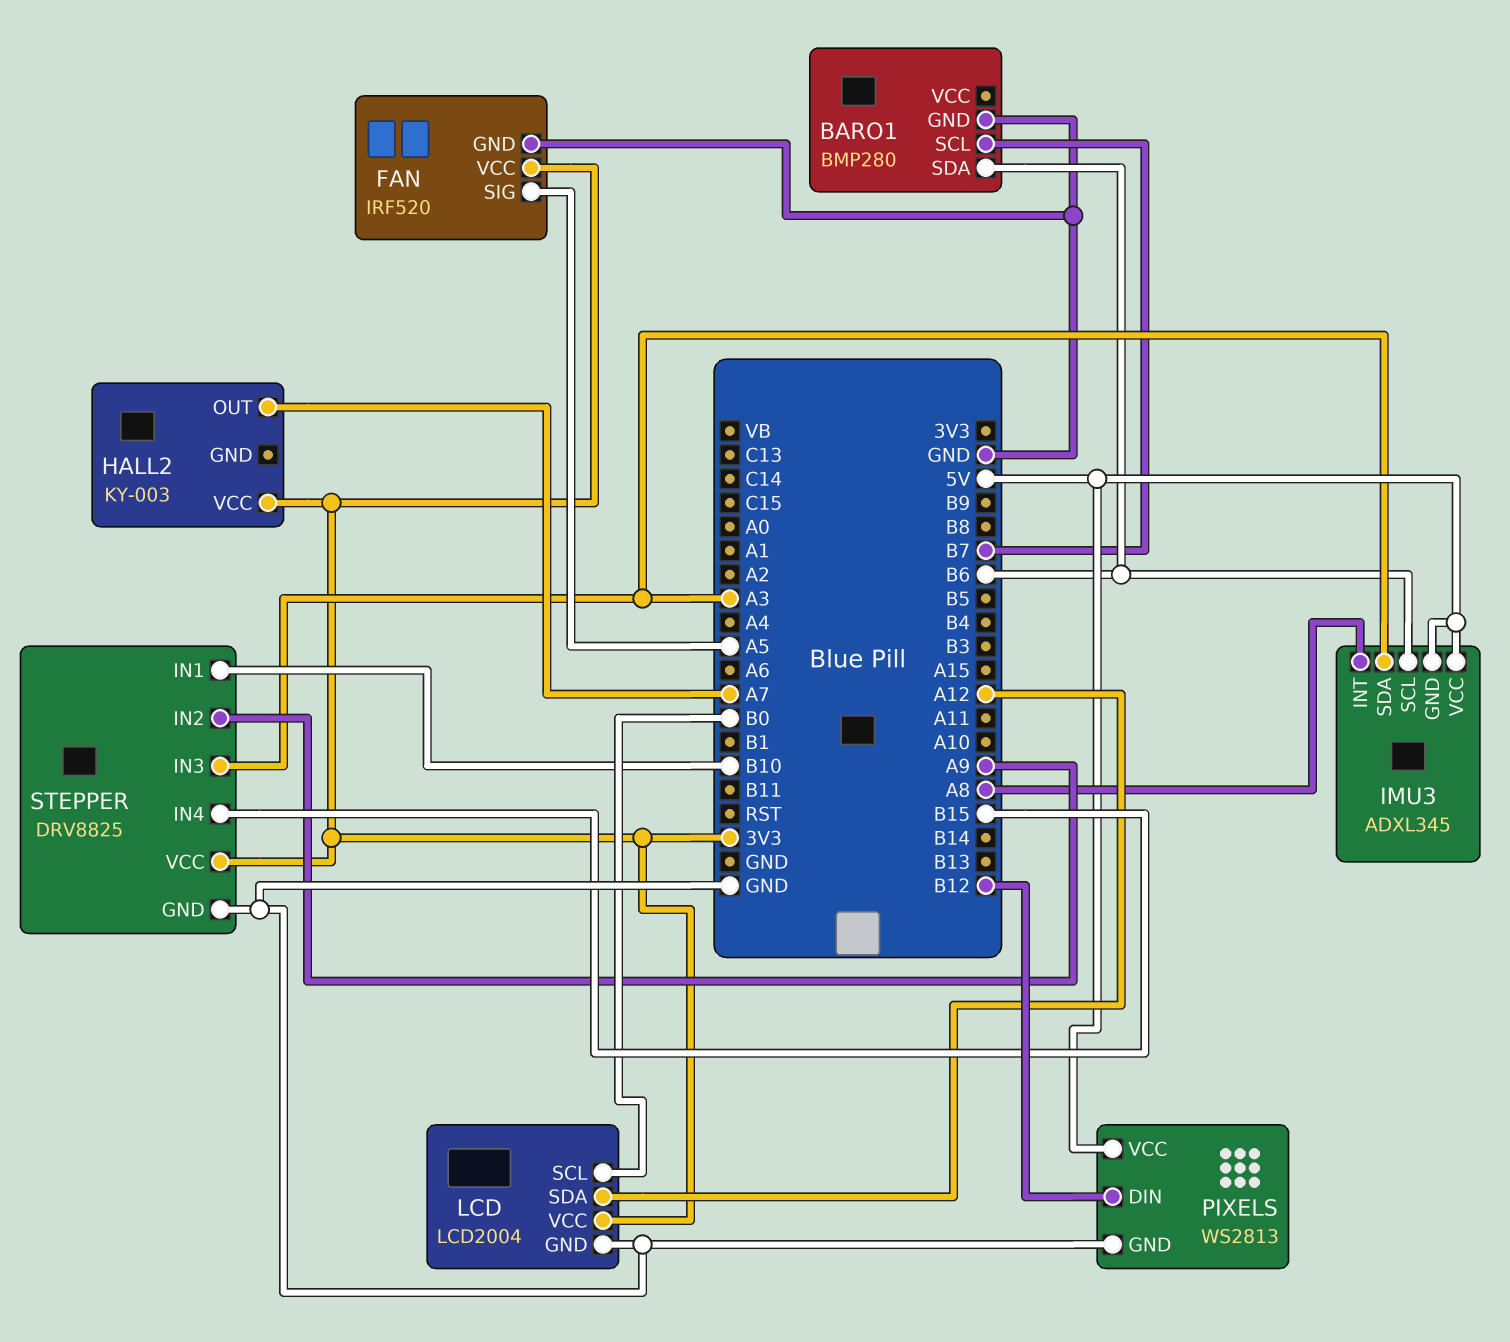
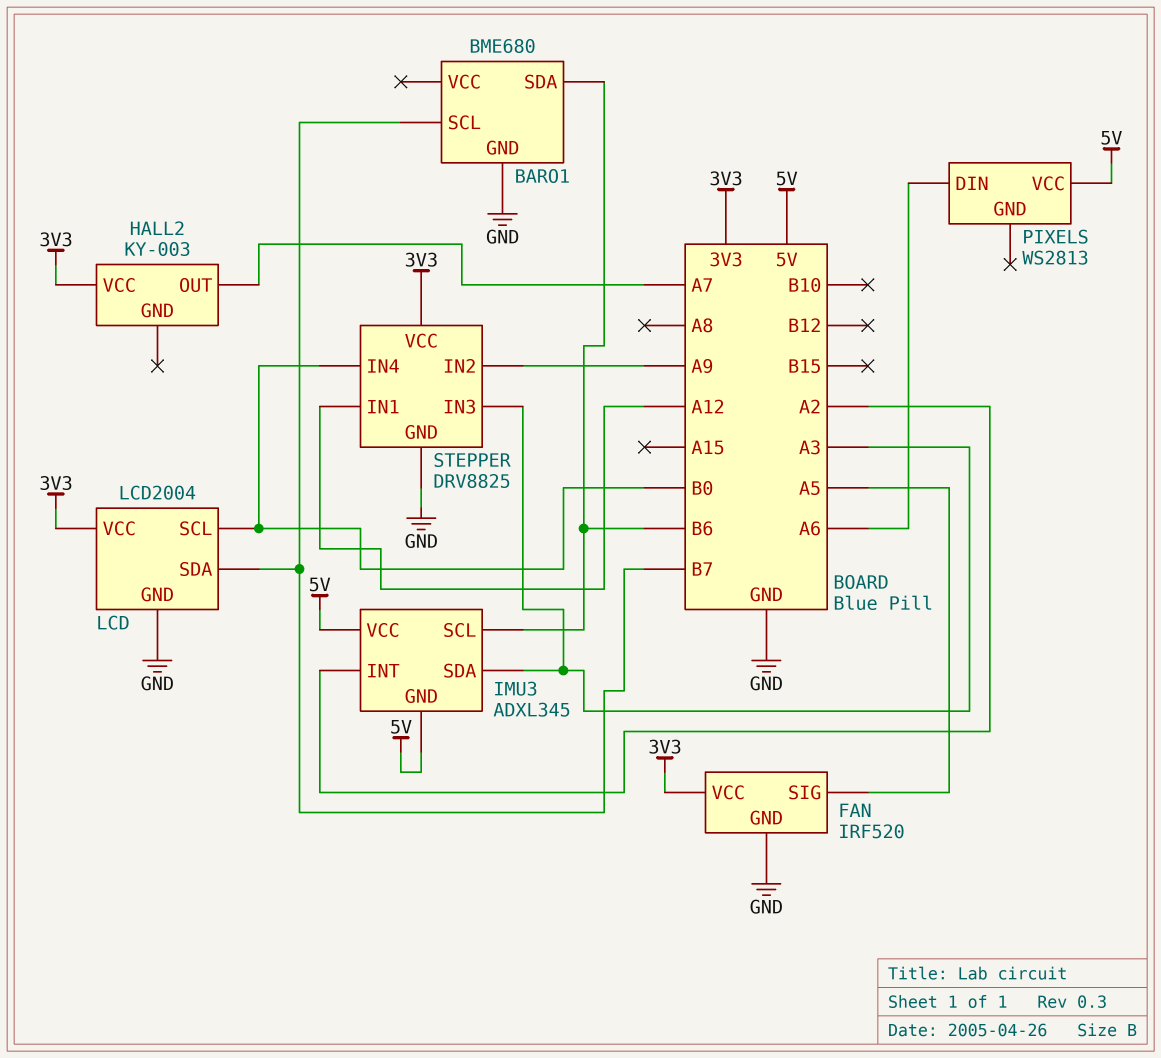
BARO1: BMP280 -> BME680
IMU3 pin INT: A8 -> A2
LCD pin SDA: A12 -> B7
PIXELS pin DIN: B12 -> A6
PIXELS pin GND: GND -> none
STEPPER pin IN1: B10 -> A12
STEPPER pin IN4: B15 -> B0

